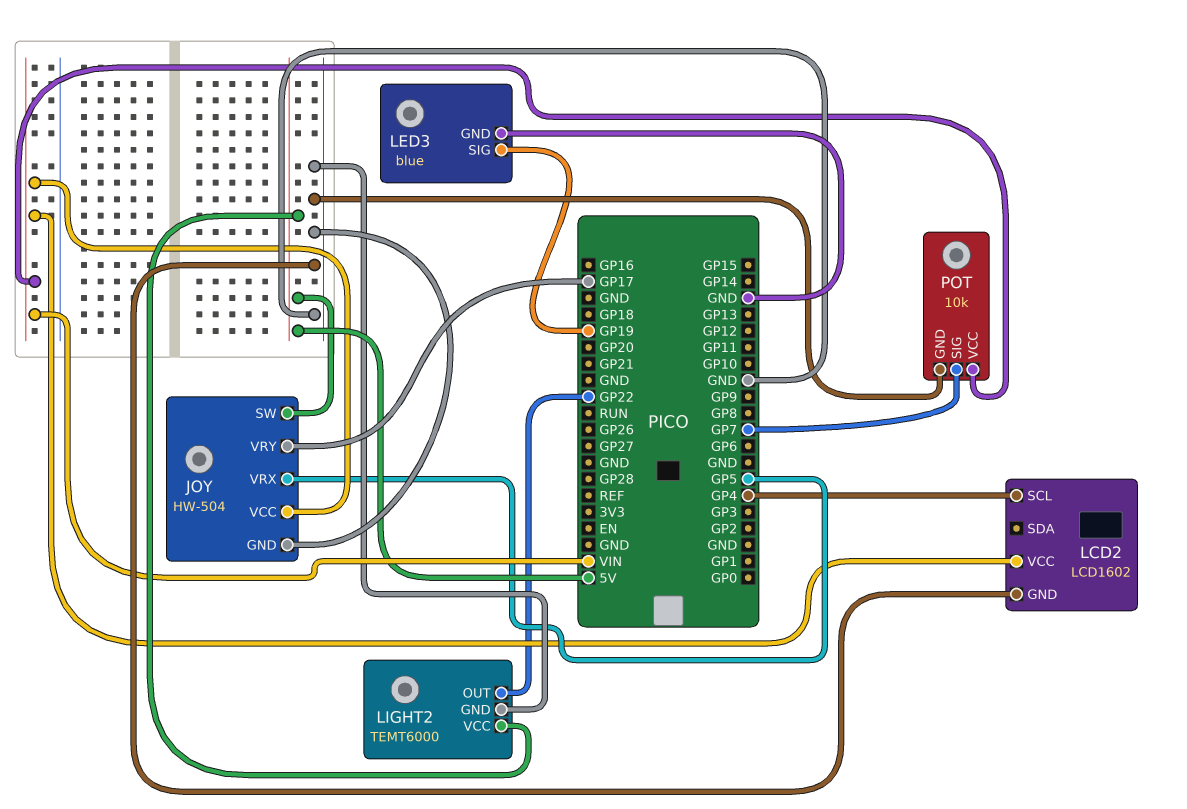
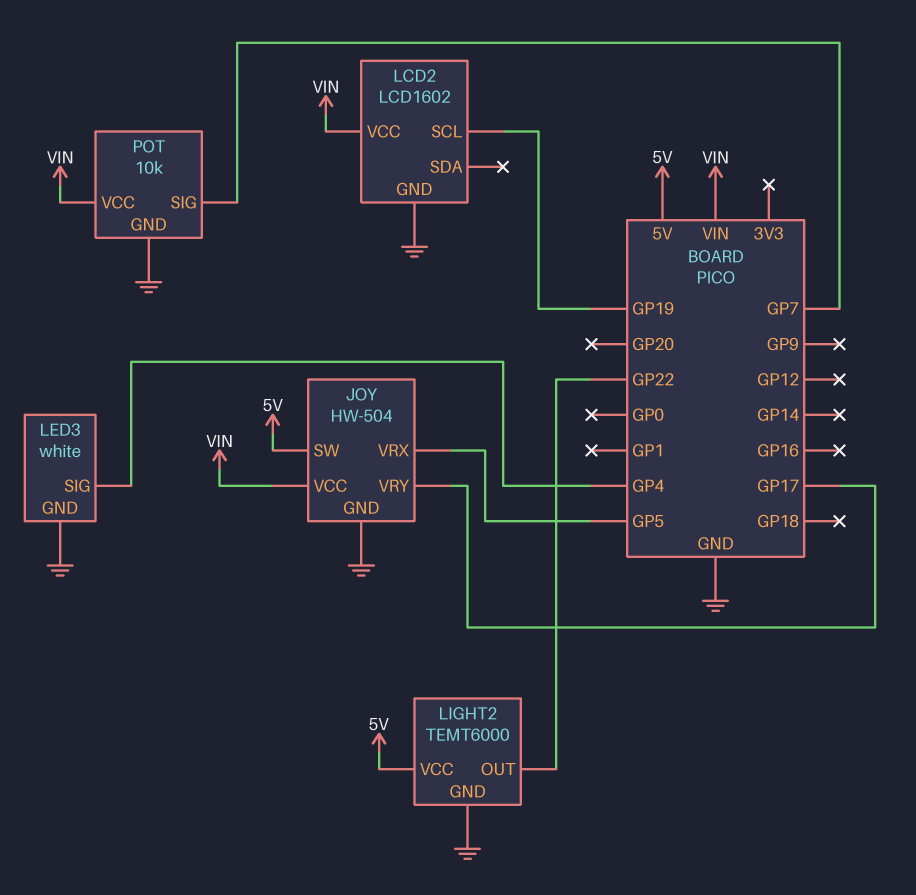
LCD2 pin SCL: GP4 -> GP19
LED3: blue -> white
LED3 pin SIG: GP19 -> GP4

